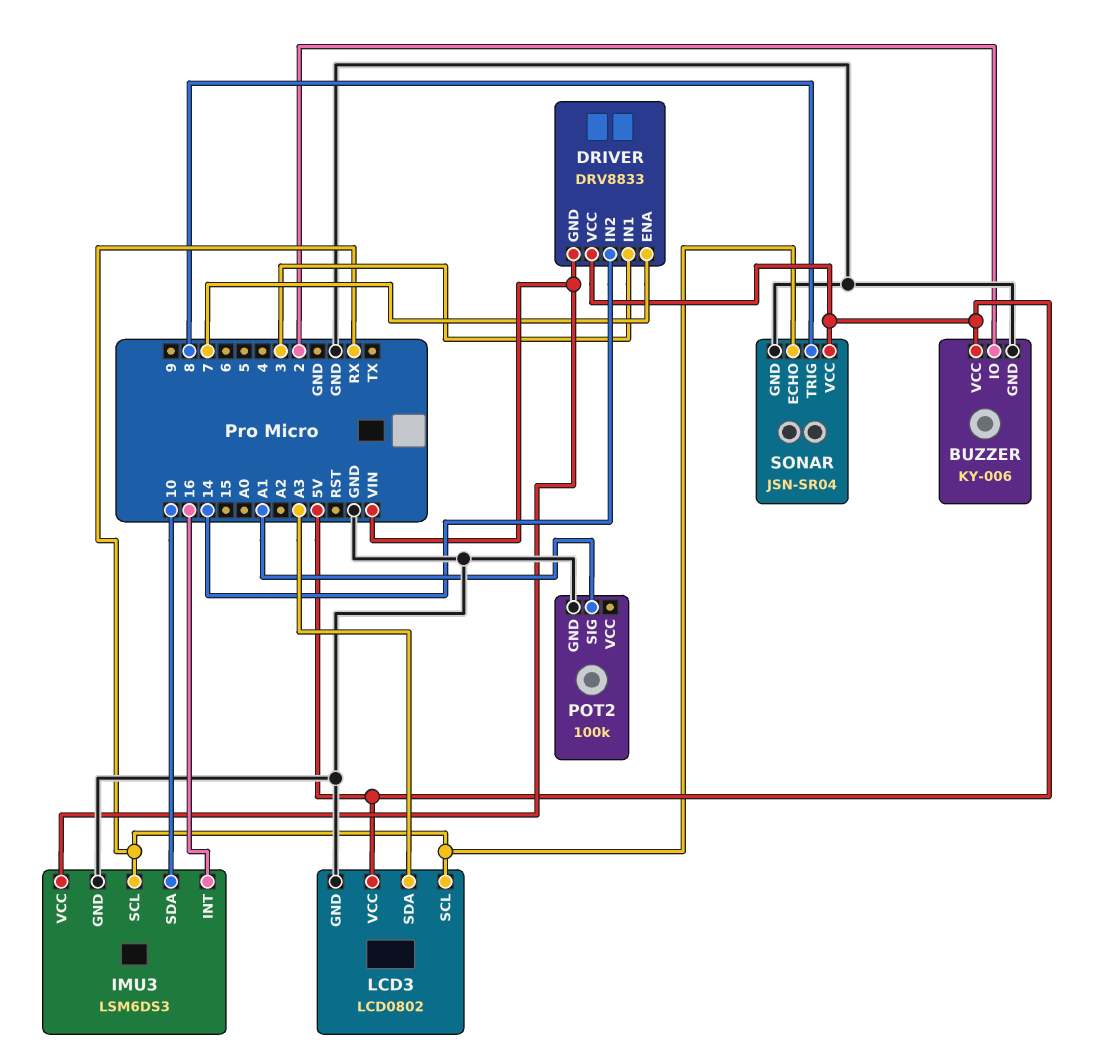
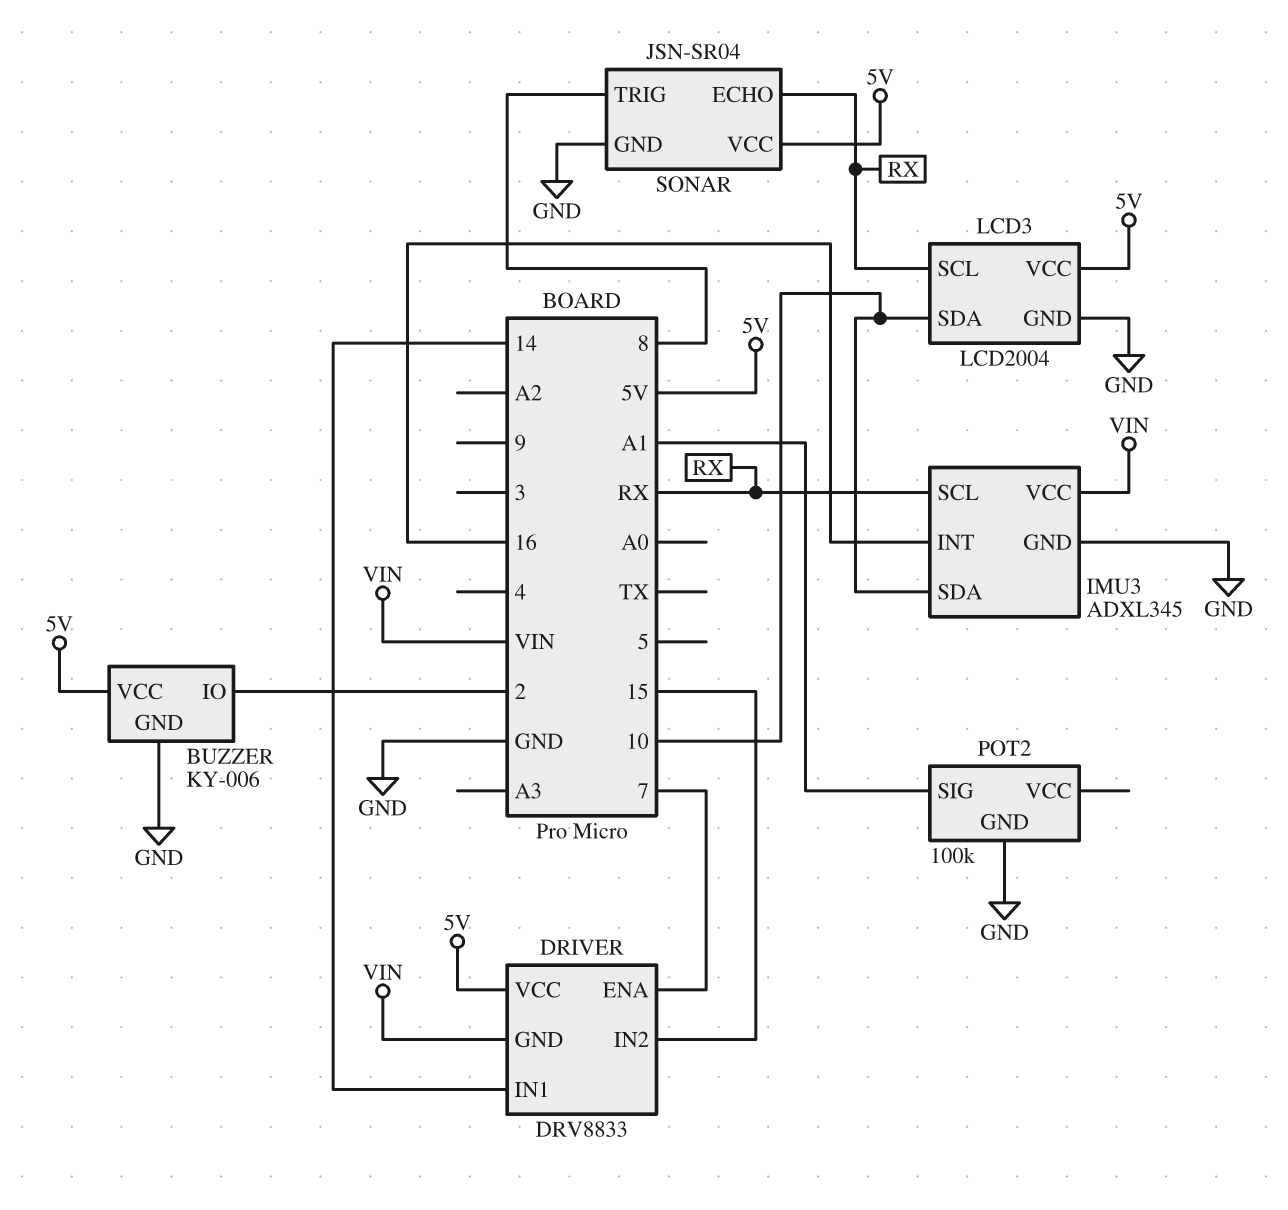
DRIVER pin IN1: 3 -> 14
DRIVER pin IN2: 14 -> 15
IMU3: LSM6DS3 -> ADXL345
LCD3: LCD0802 -> LCD2004
LCD3 pin SDA: A3 -> 10

